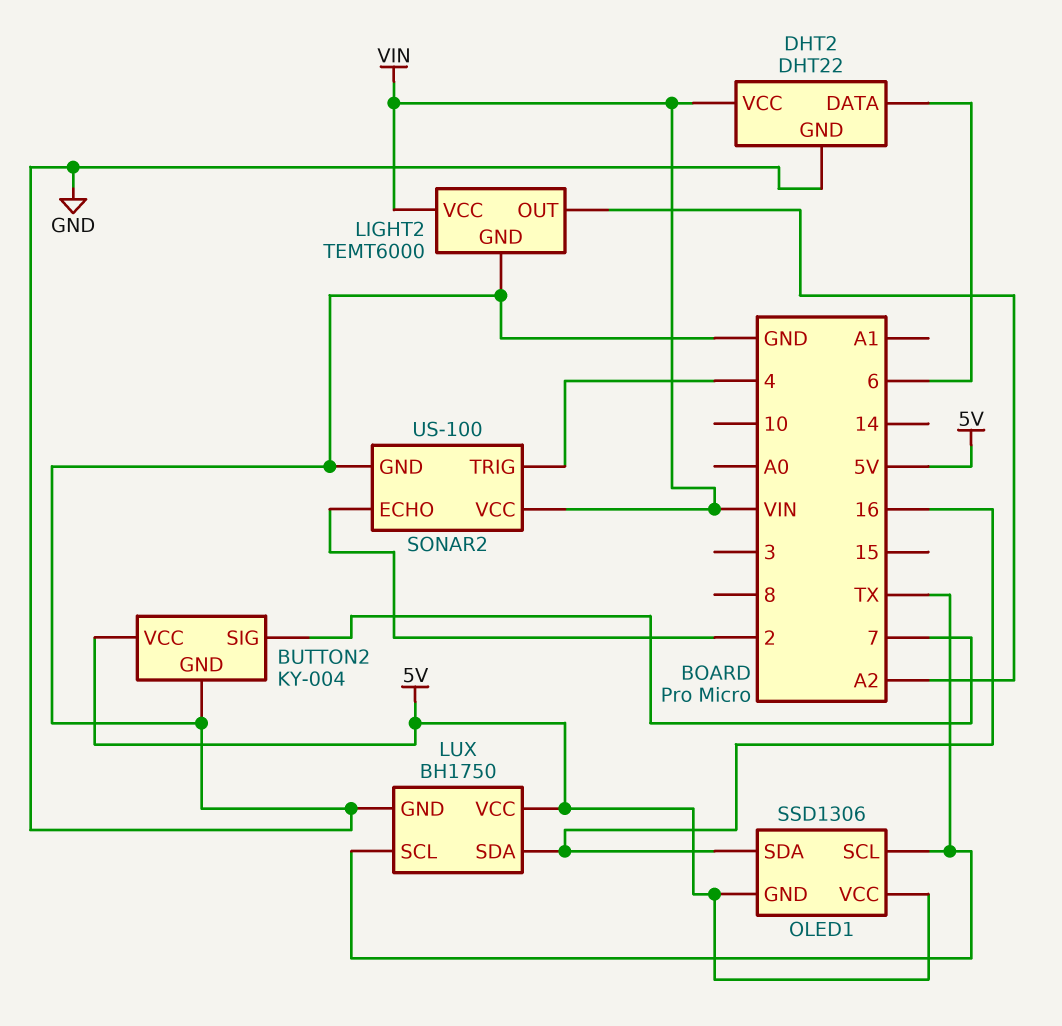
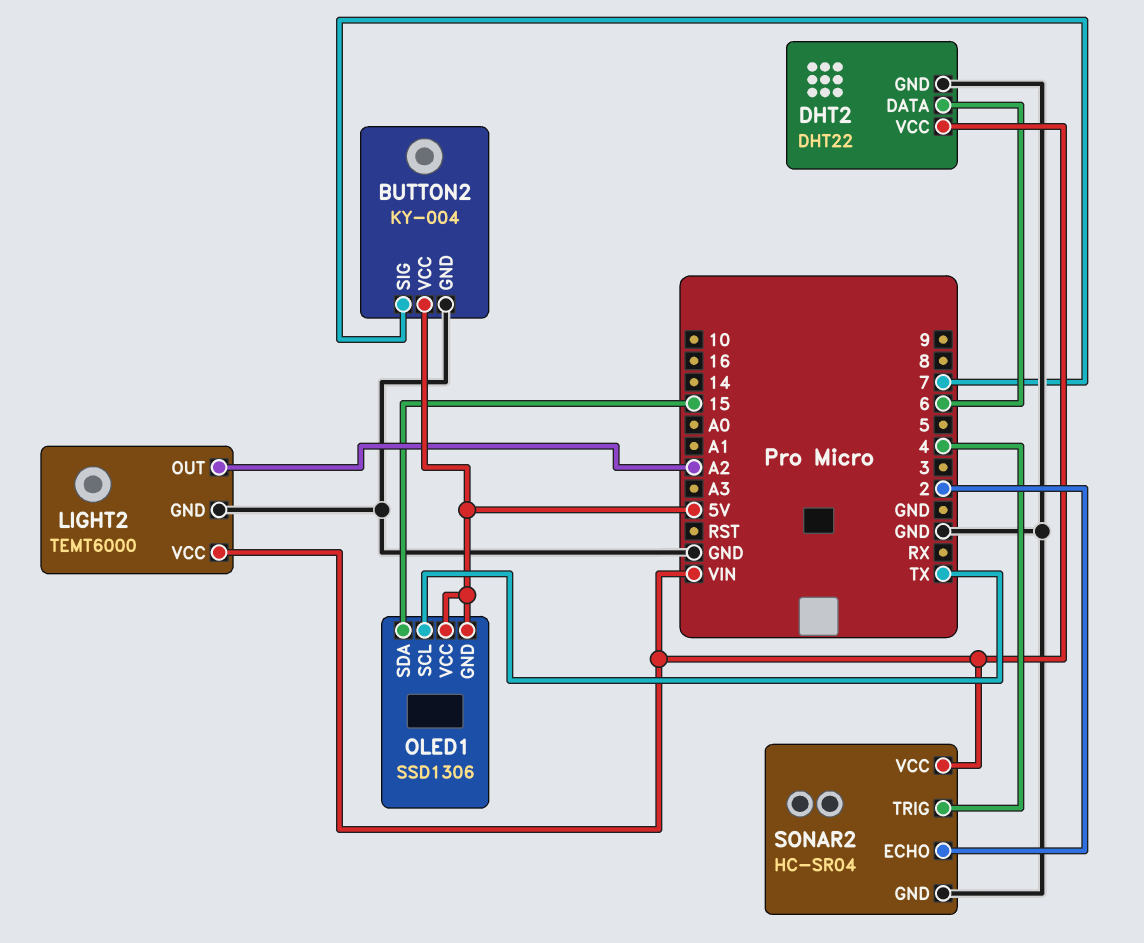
LUX: BH1750 -> none
LUX pin GND: GND -> none
LUX pin SCL: TX -> none
LUX pin SDA: 16 -> none
LUX pin VCC: 5V -> none
OLED1 pin SDA: 16 -> 15
SONAR2: US-100 -> HC-SR04

